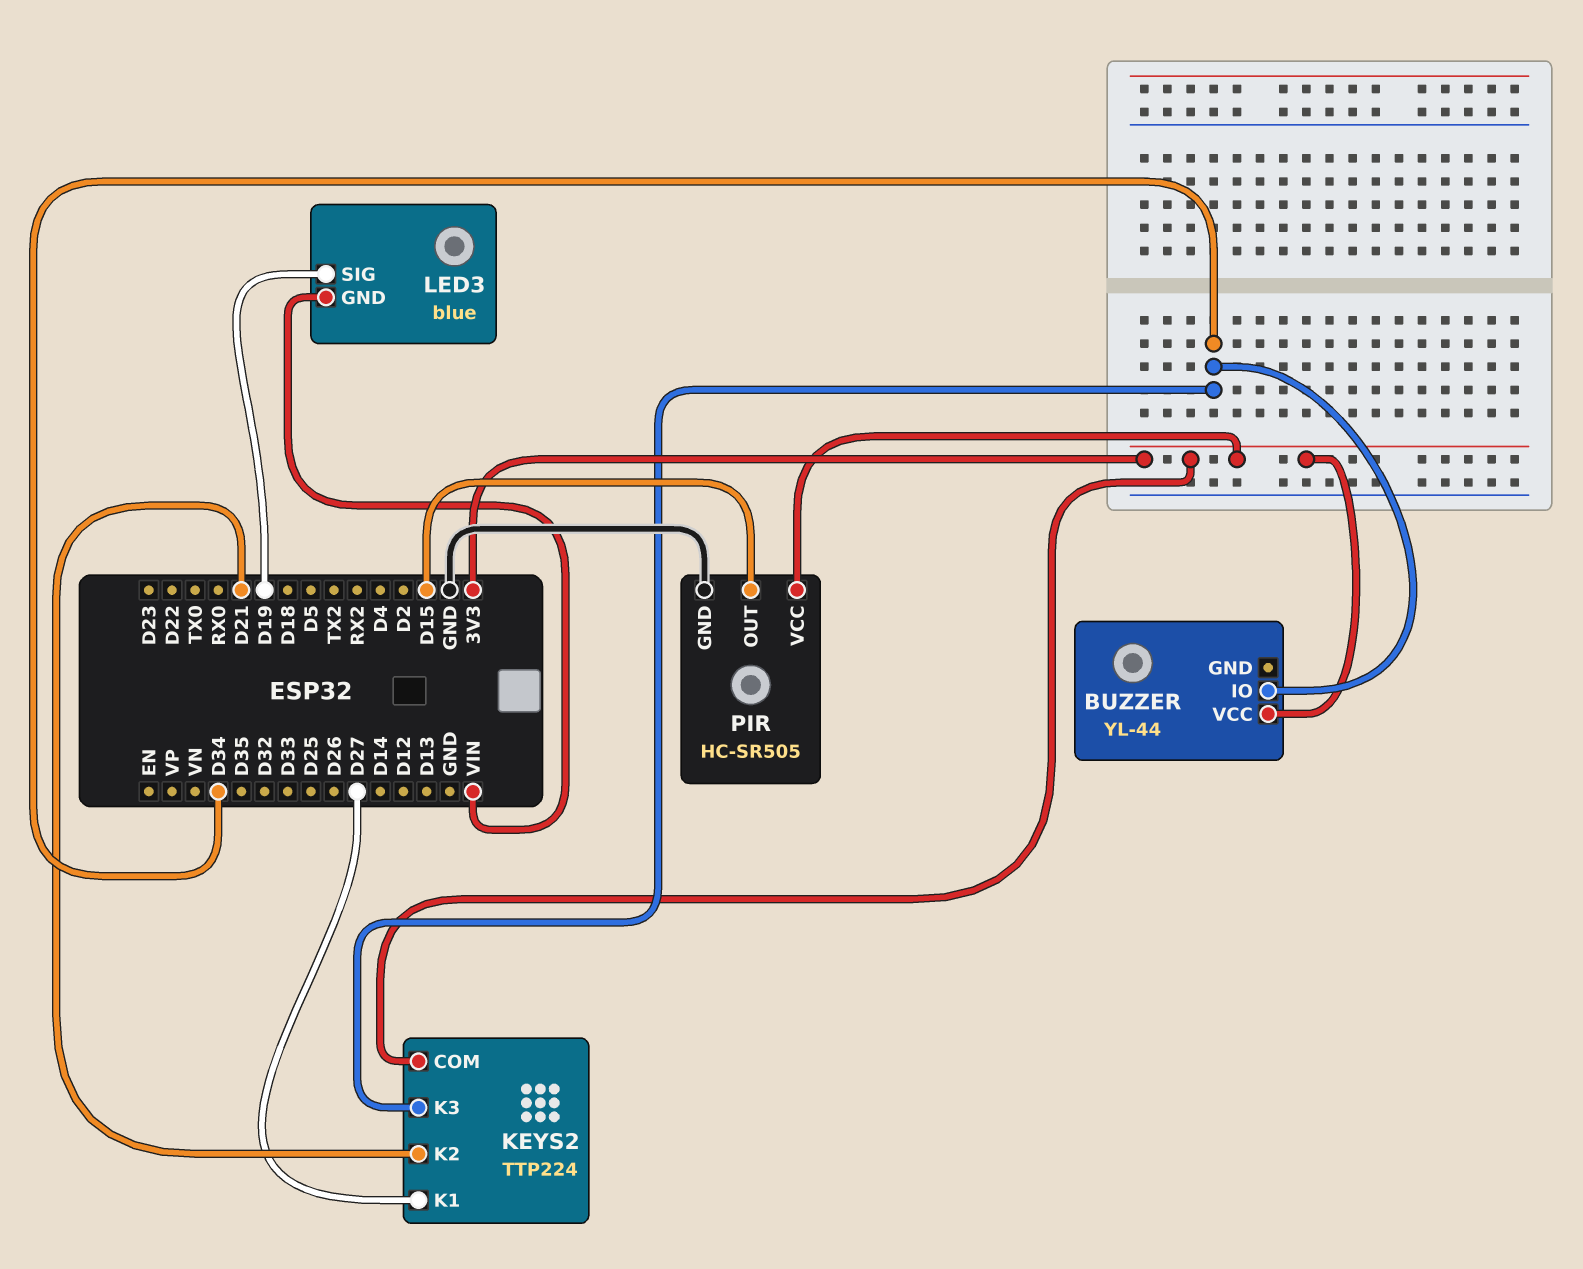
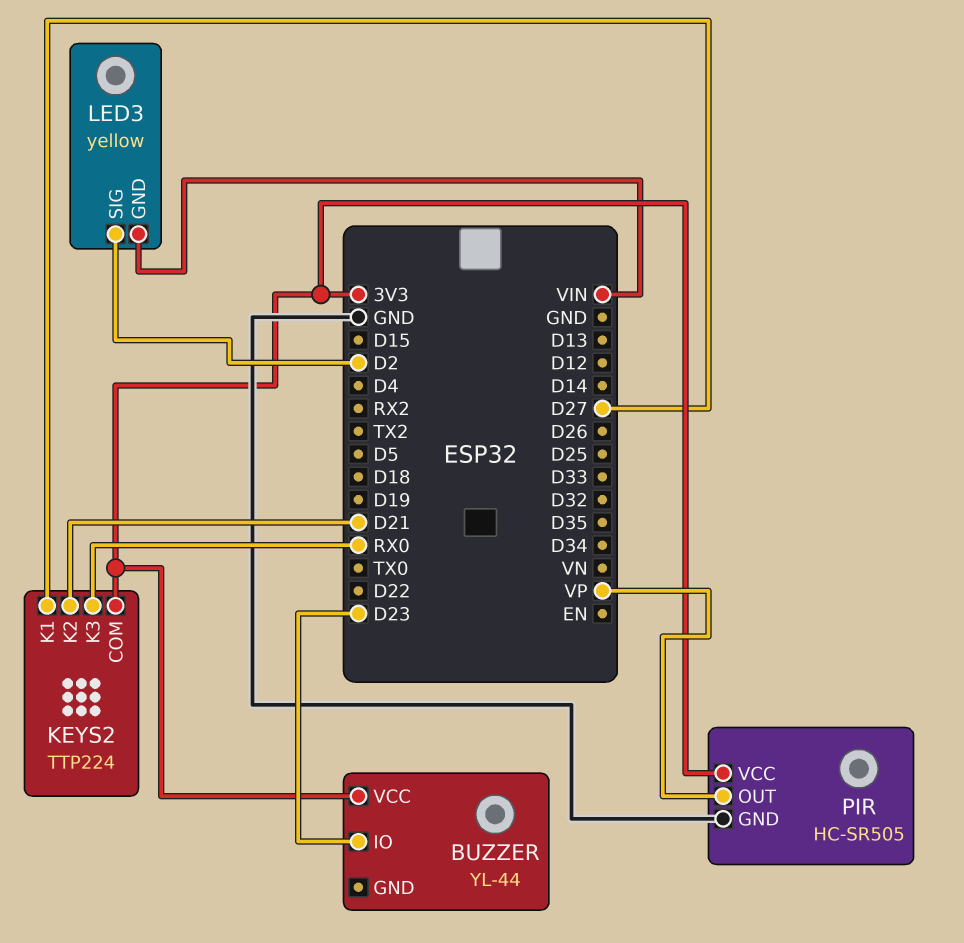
BUZZER pin IO: D34 -> D23
KEYS2 pin K3: D34 -> RX0
LED3: blue -> yellow
LED3 pin SIG: D19 -> D2
PIR pin OUT: D15 -> VP

